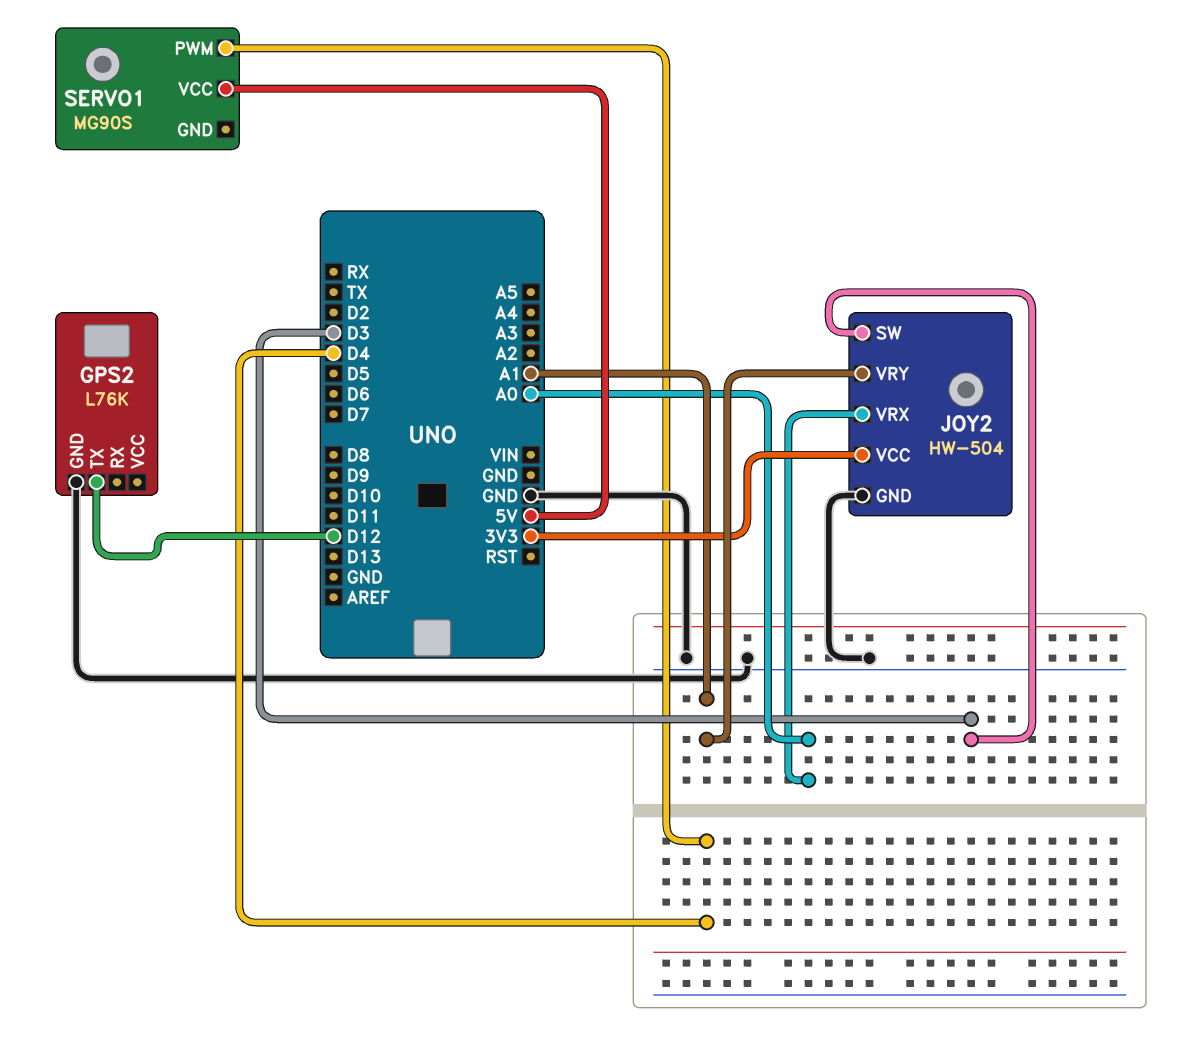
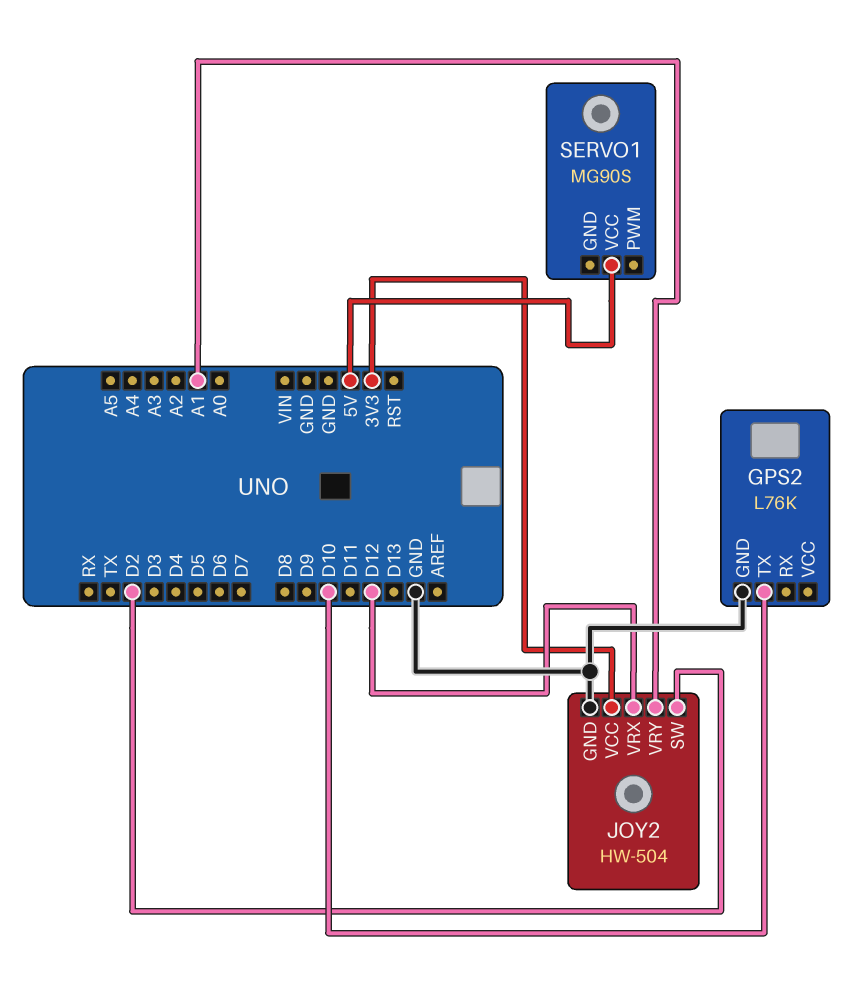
GPS2 pin TX: D12 -> D10
JOY2 pin SW: D3 -> D2
JOY2 pin VRX: A0 -> D12
SERVO1 pin PWM: D4 -> none

